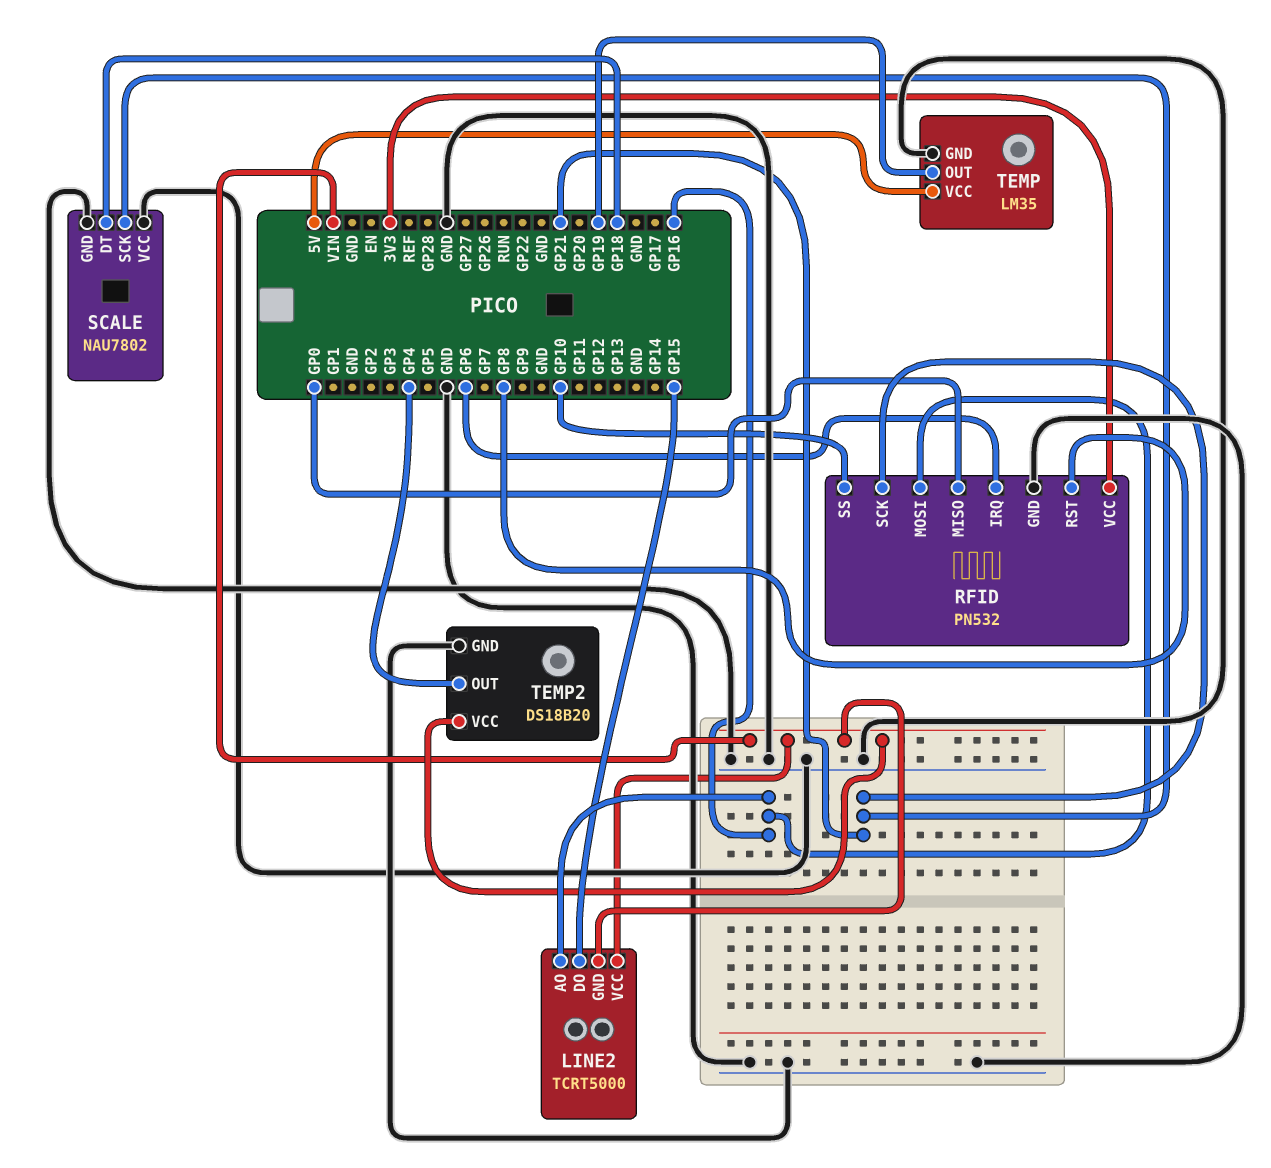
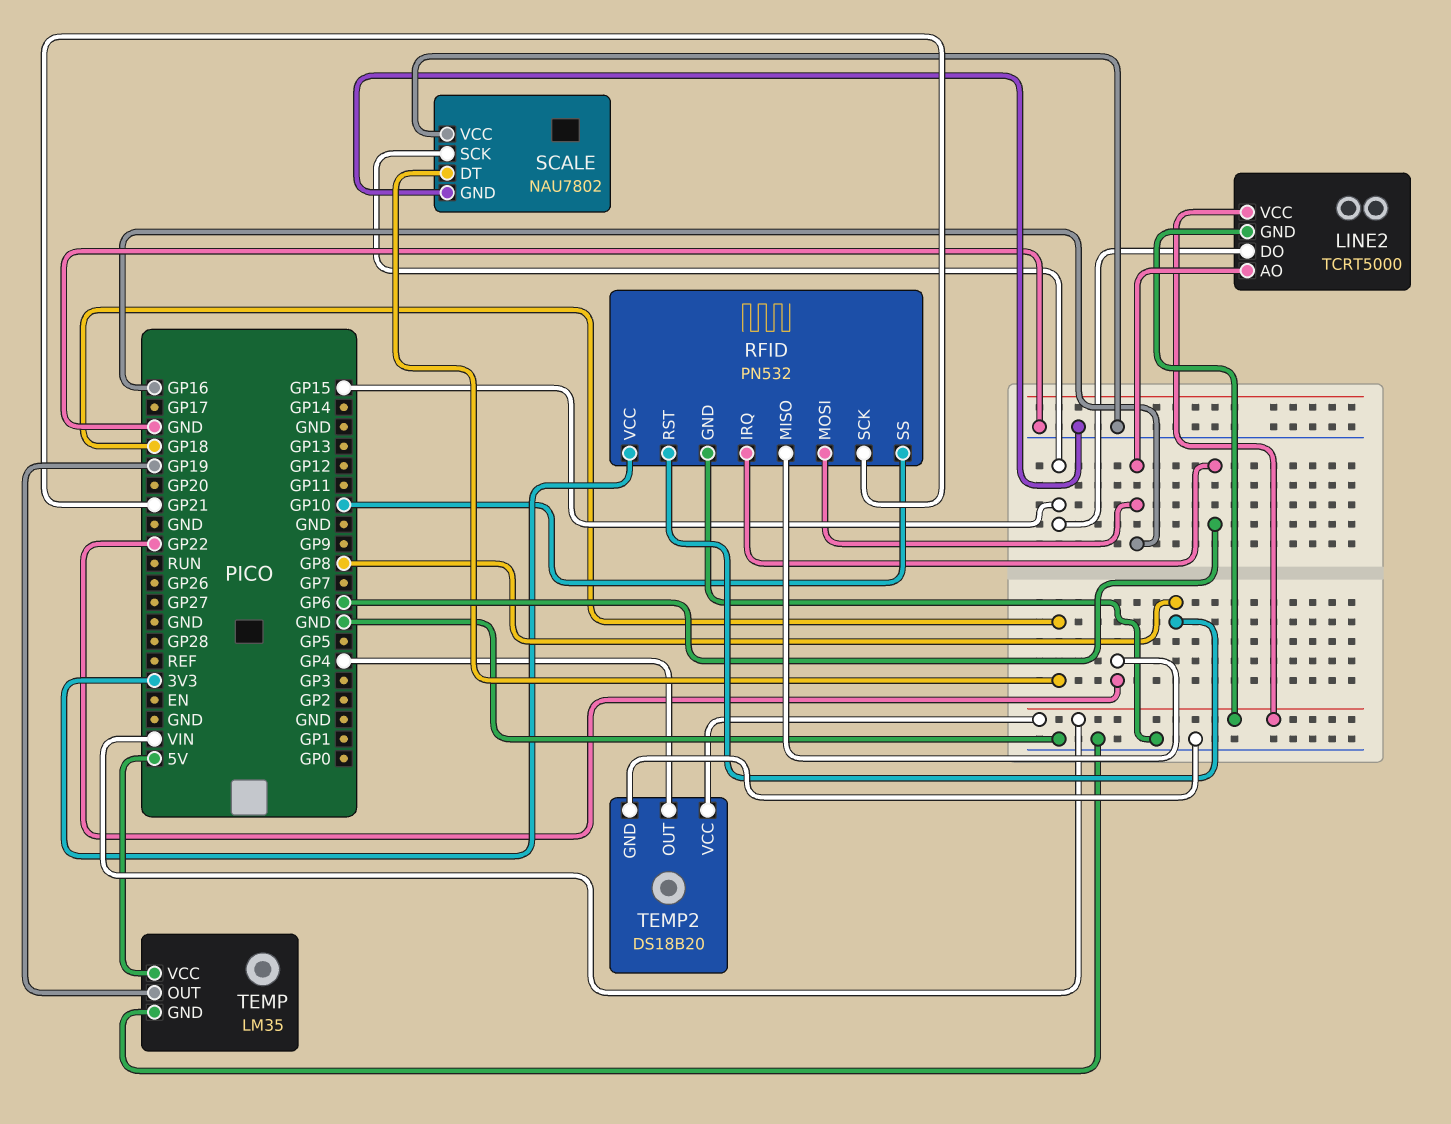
RFID pin MISO: GP0 -> GP22
SCALE pin SCK: GP21 -> GP15

